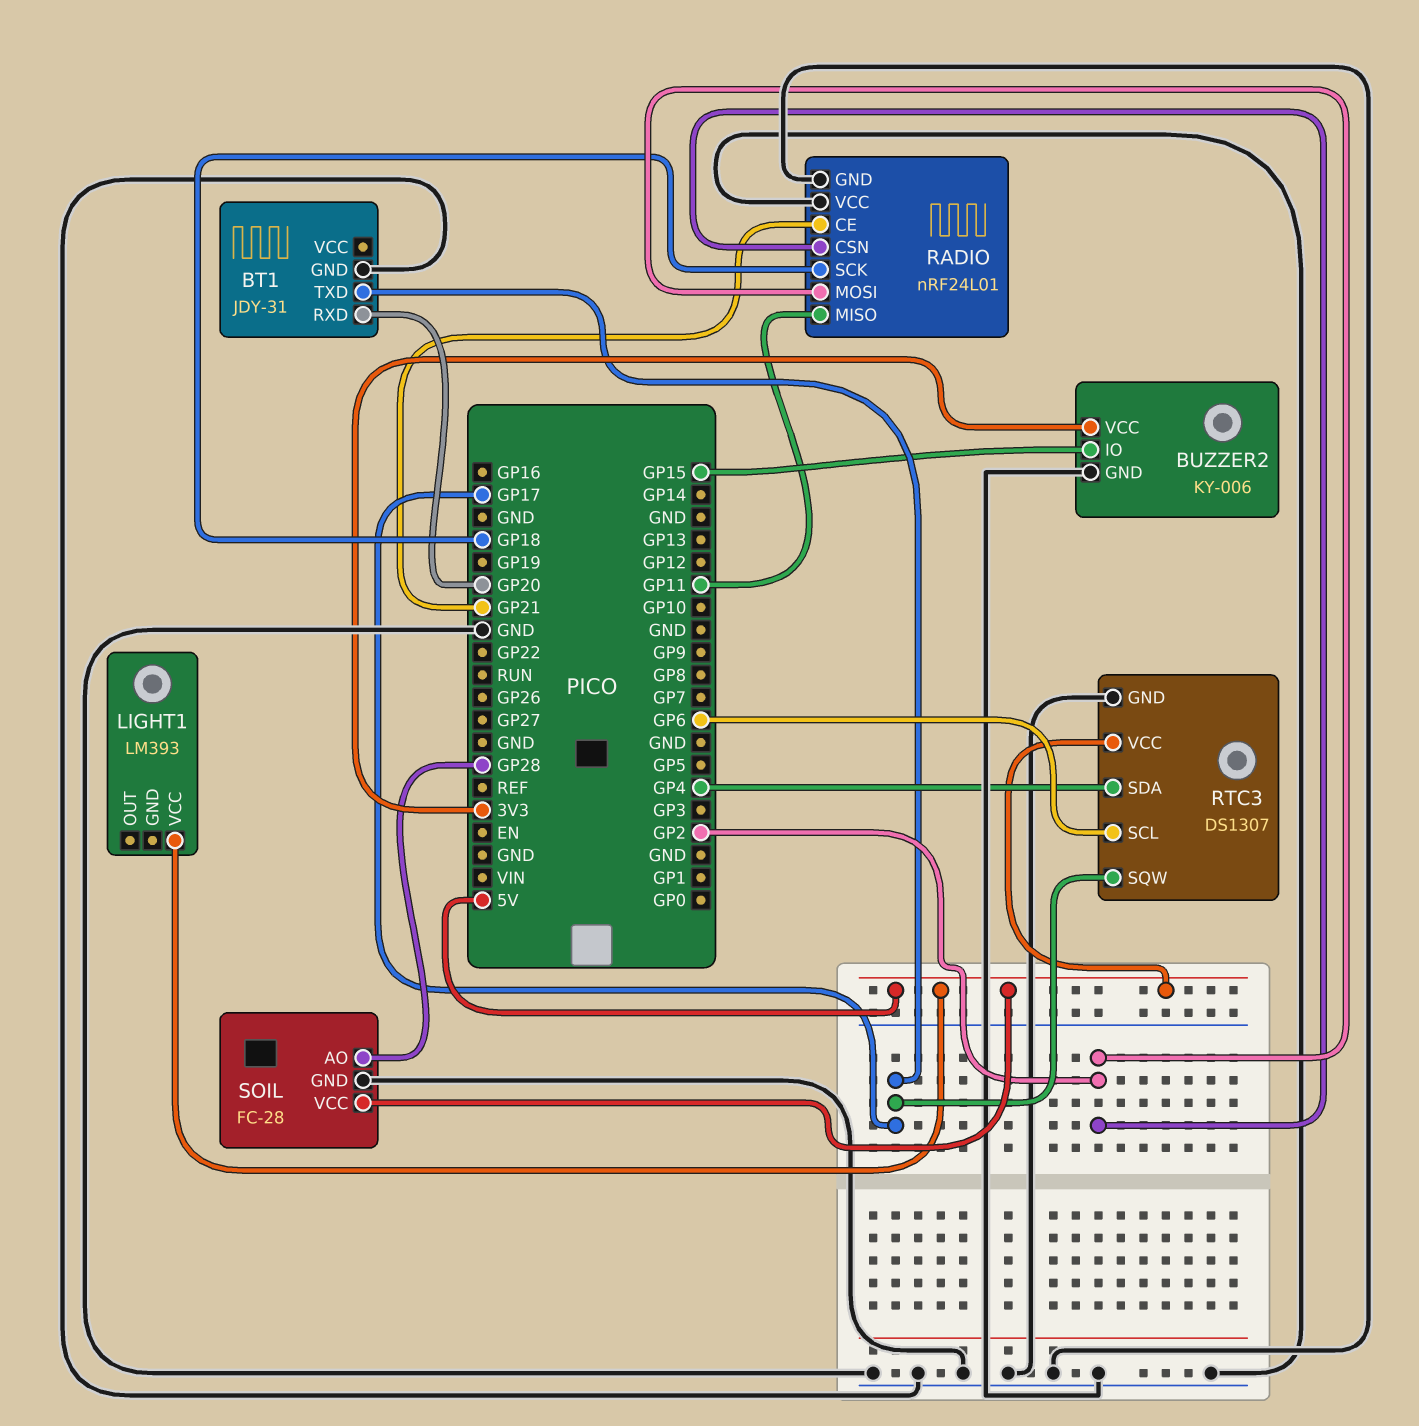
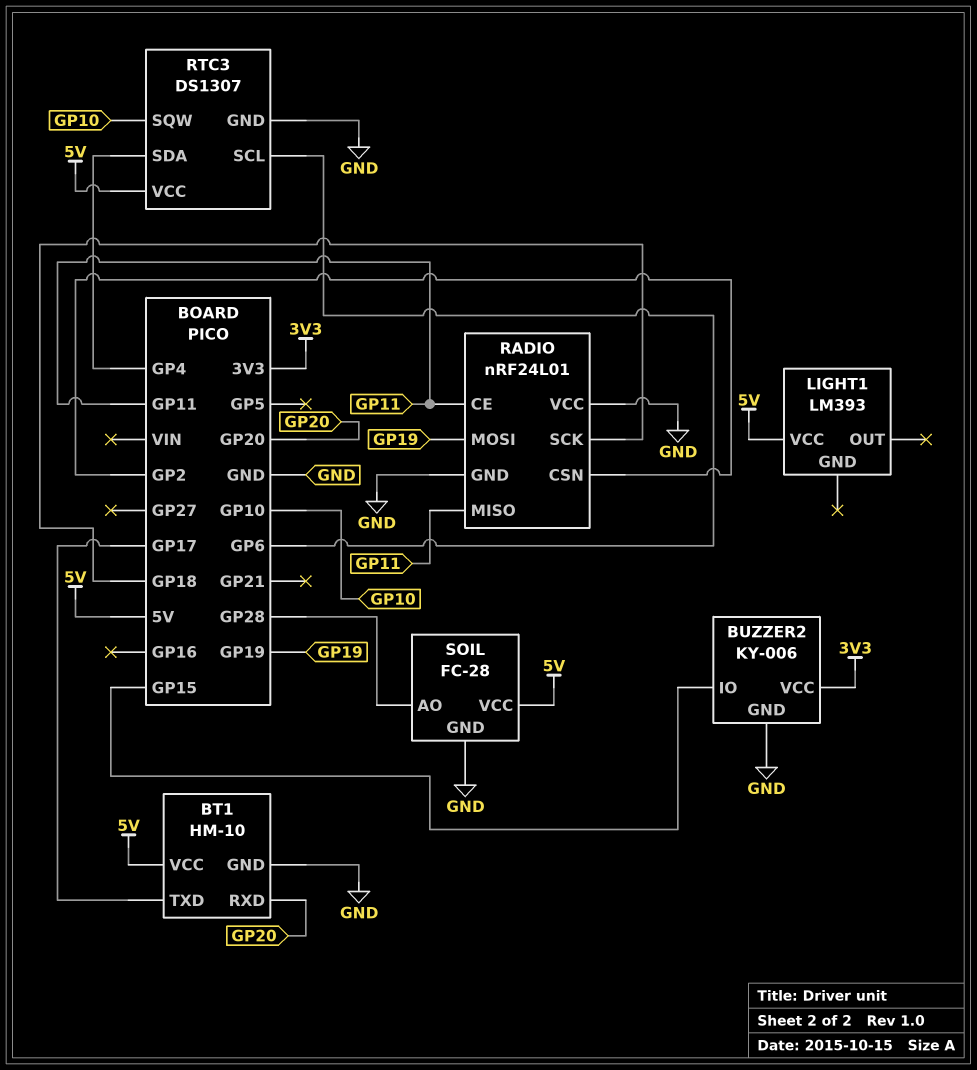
BT1: JDY-31 -> HM-10
BT1 pin VCC: none -> 5V
RADIO pin CE: GP21 -> GP11
RADIO pin MOSI: GP2 -> GP19
RTC3 pin SQW: GP17 -> GP10

